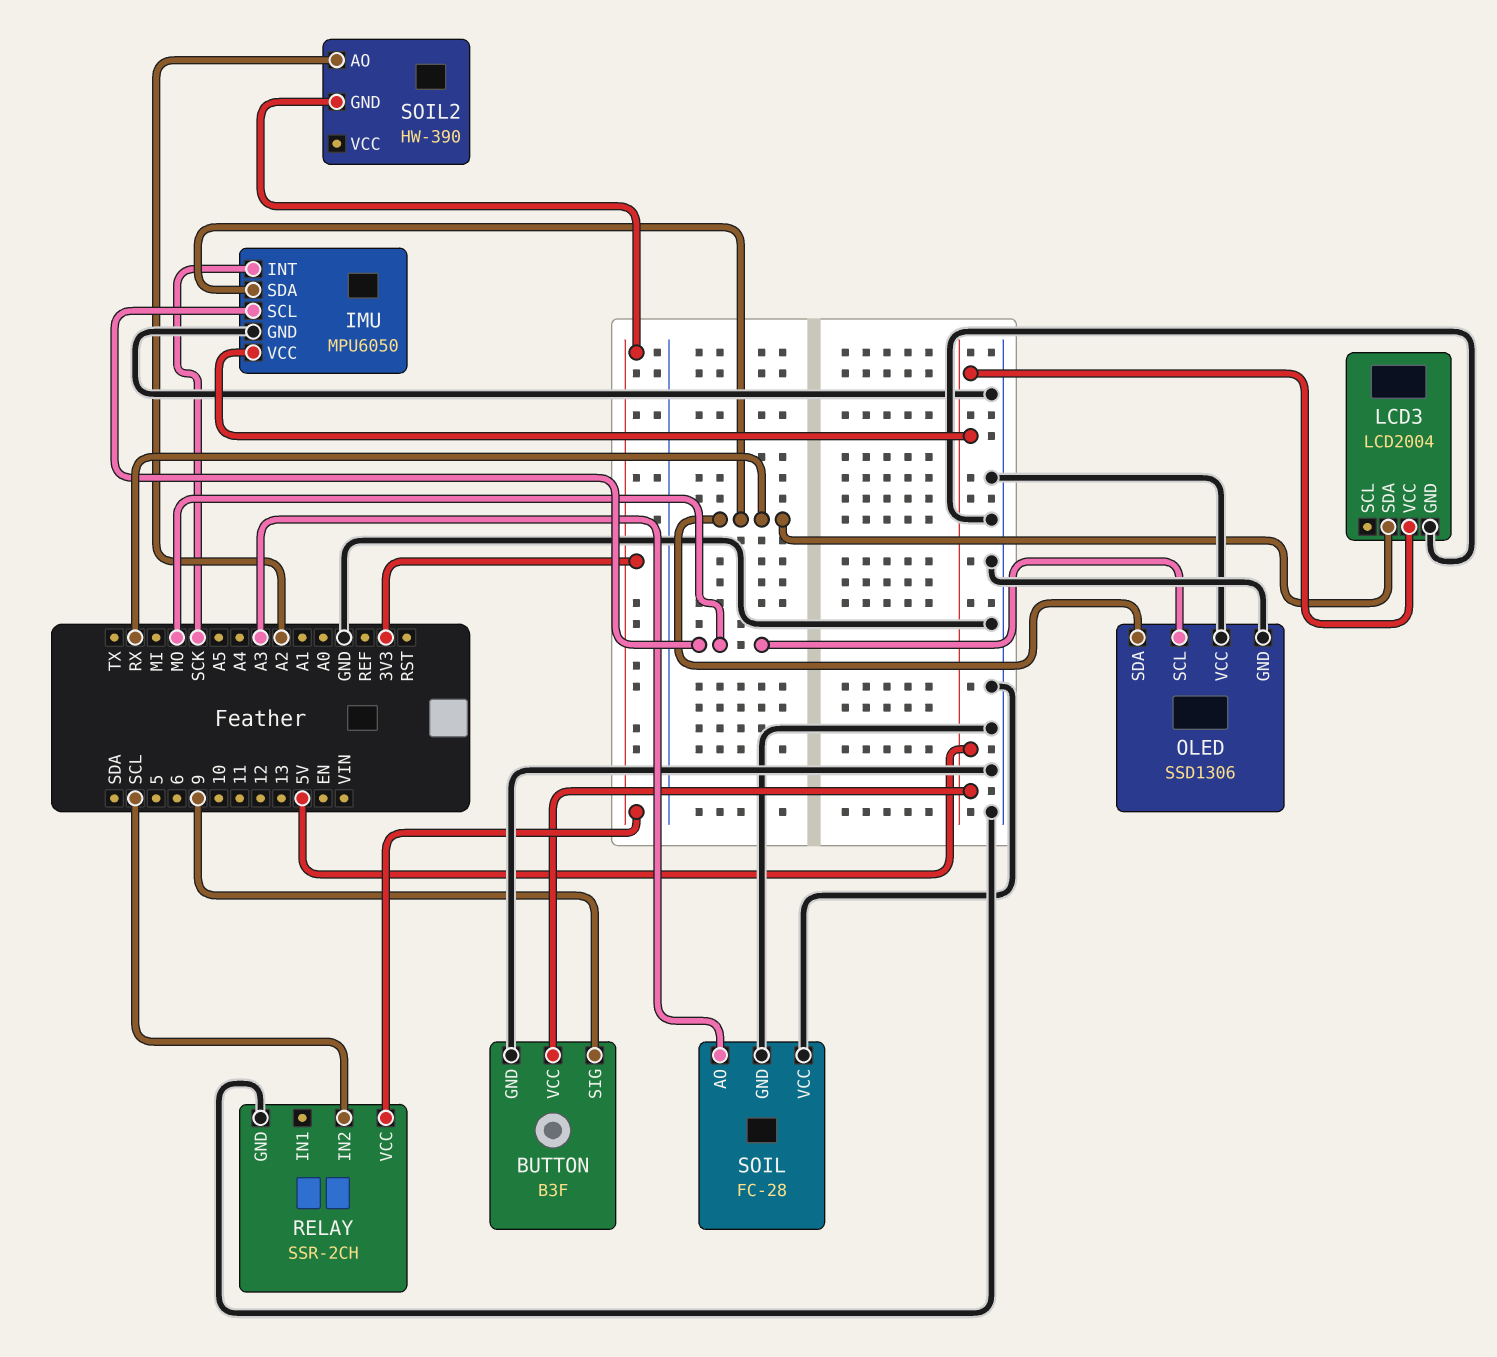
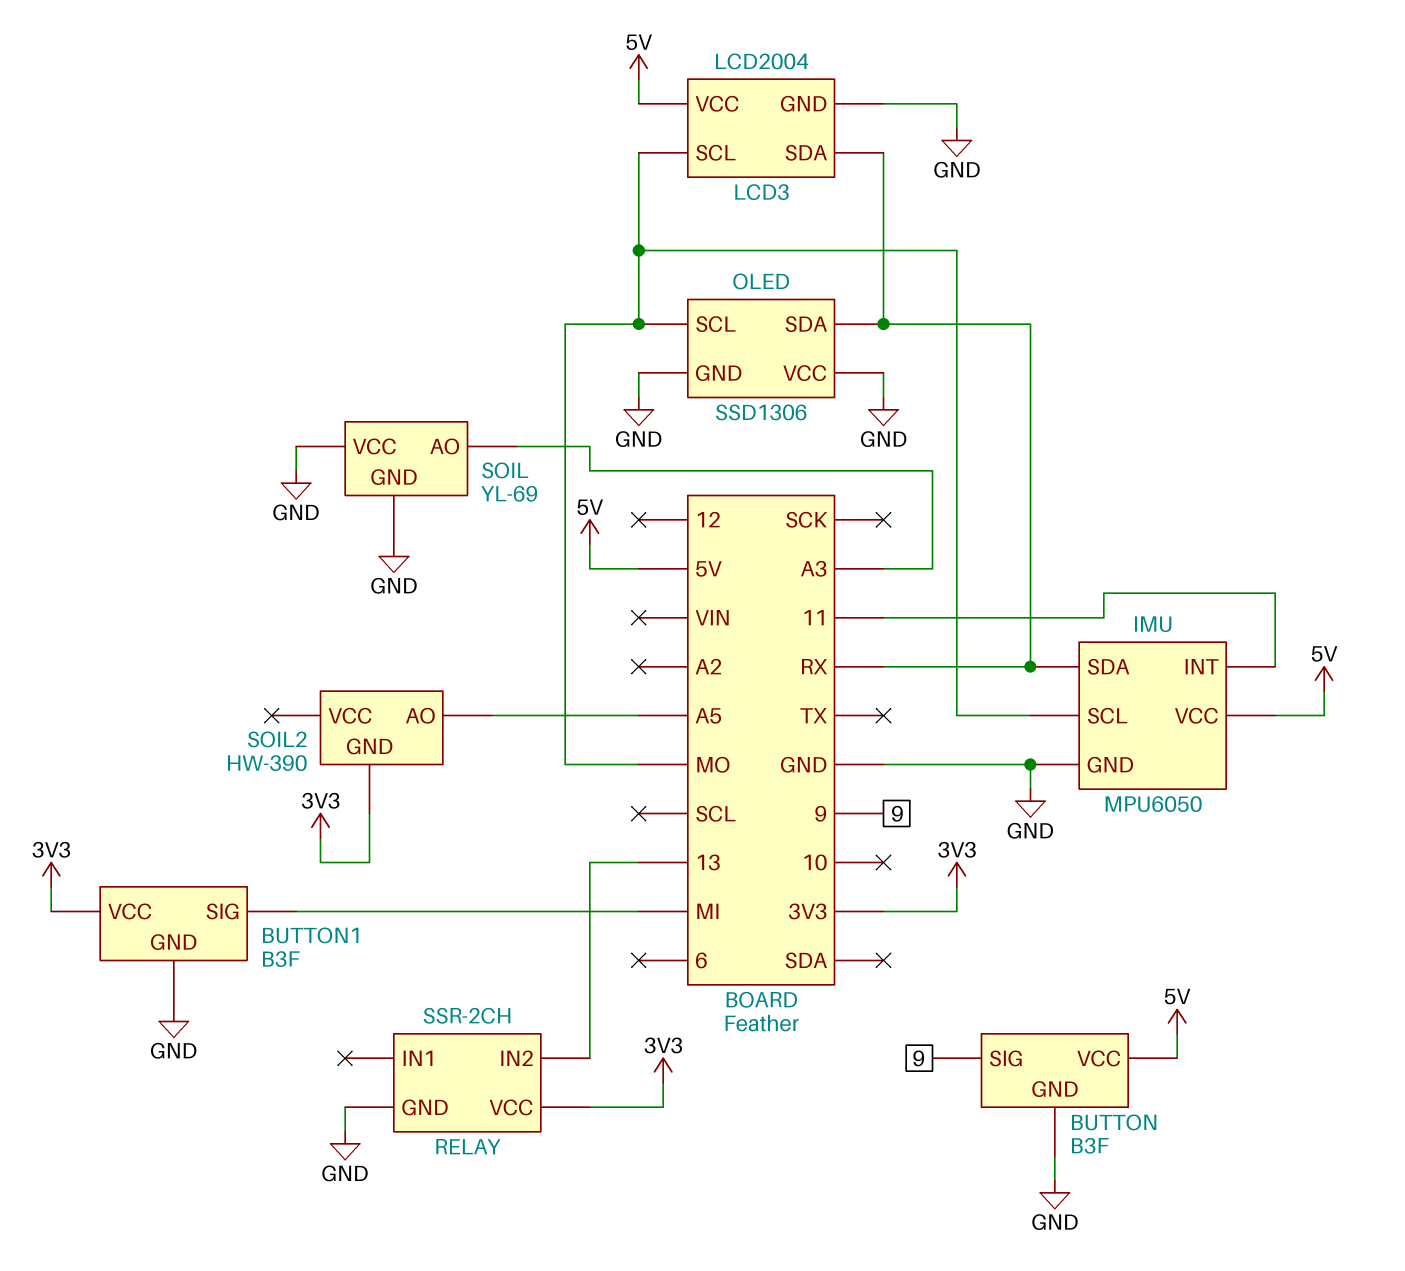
BUTTON1: none -> B3F
BUTTON1 pin GND: none -> GND
BUTTON1 pin SIG: none -> MI
BUTTON1 pin VCC: none -> 3V3
IMU pin INT: SCK -> 11
LCD3 pin SCL: none -> MO
RELAY pin IN2: SCL -> 13
SOIL: FC-28 -> YL-69
SOIL2 pin AO: A2 -> A5

